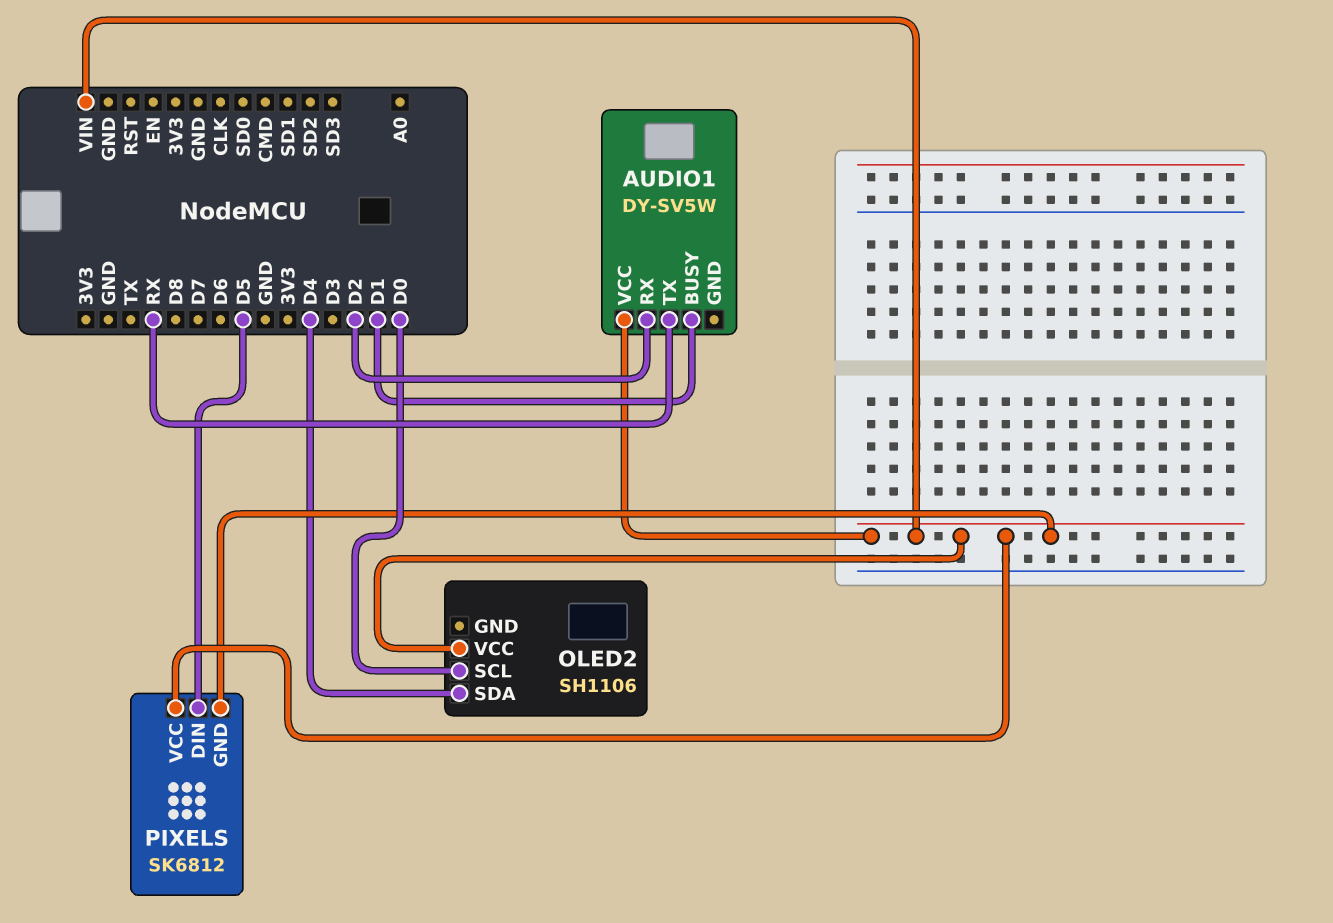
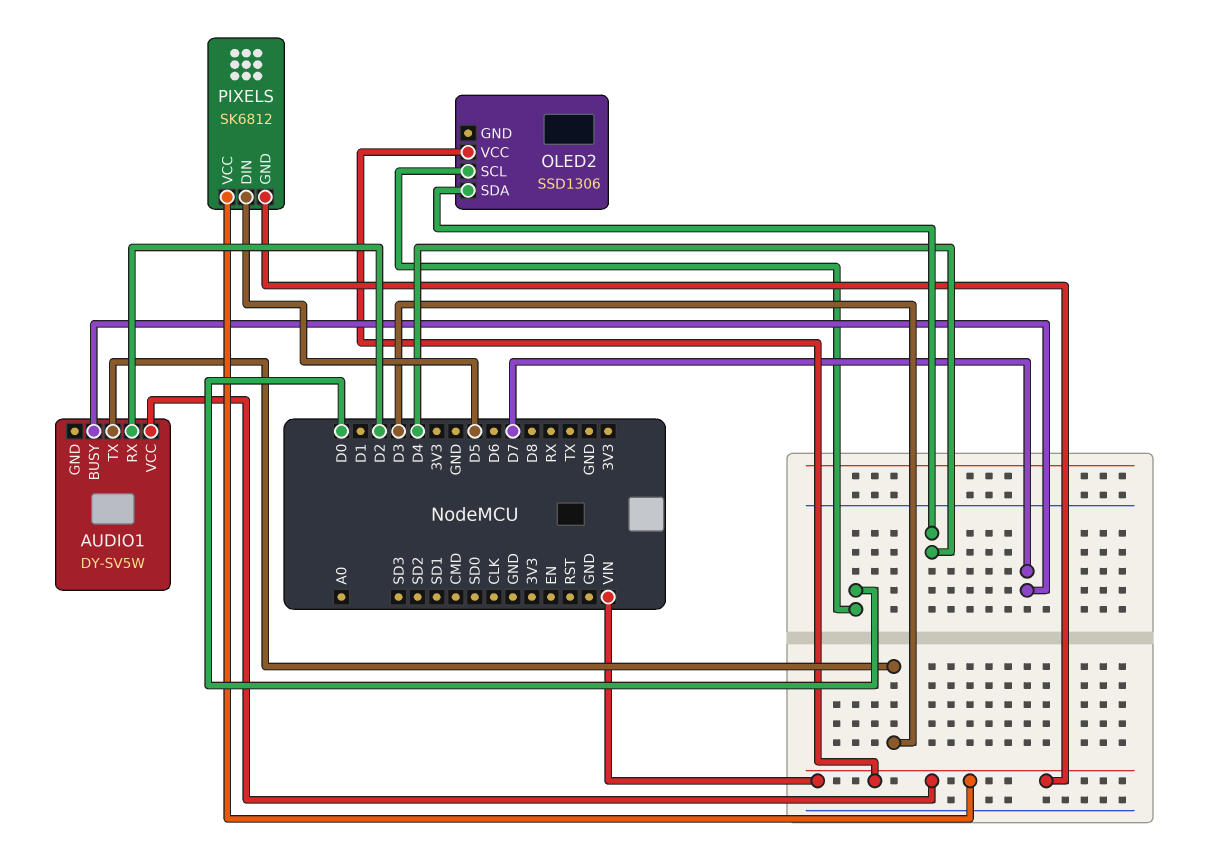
AUDIO1 pin BUSY: D1 -> D7
AUDIO1 pin TX: RX -> D3
OLED2: SH1106 -> SSD1306

